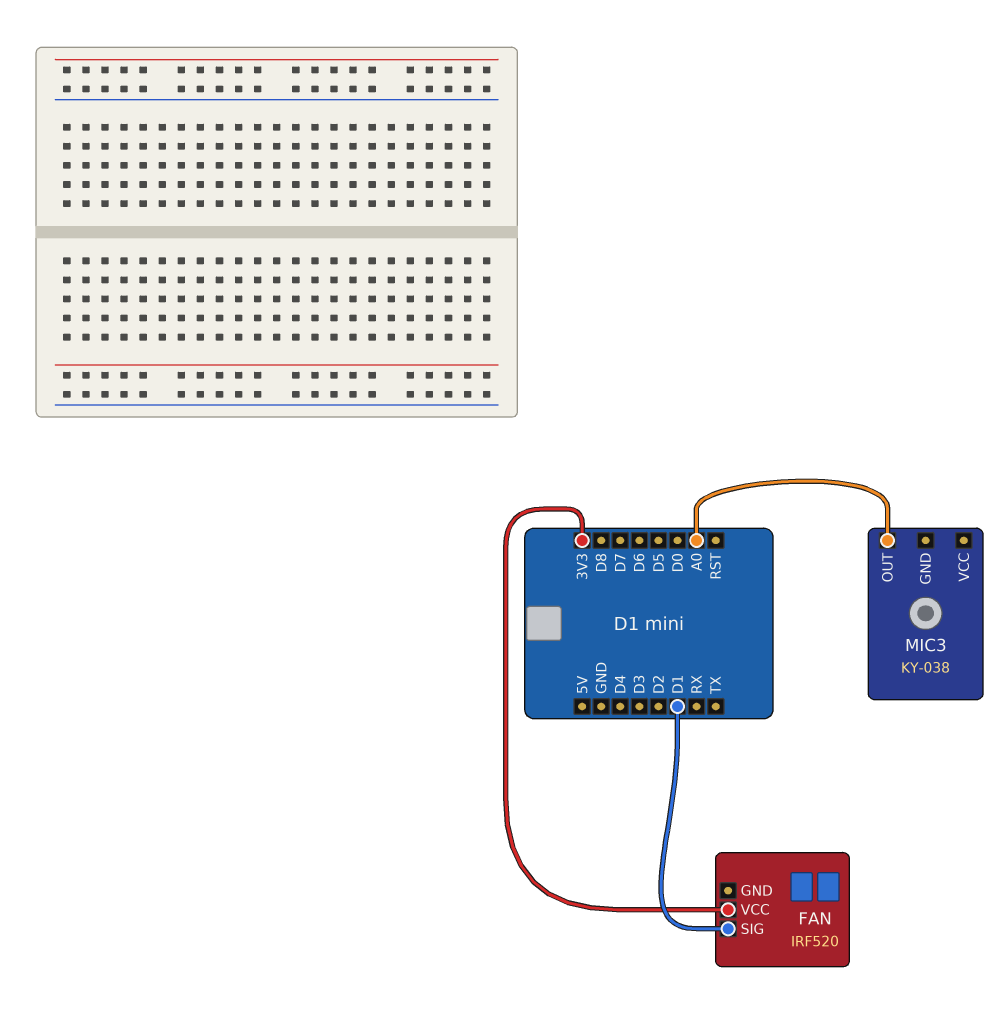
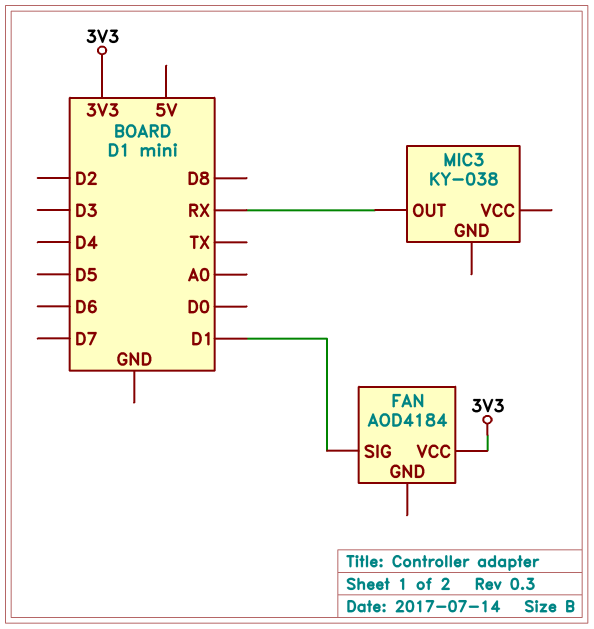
FAN: IRF520 -> AOD4184
MIC3 pin OUT: A0 -> RX

